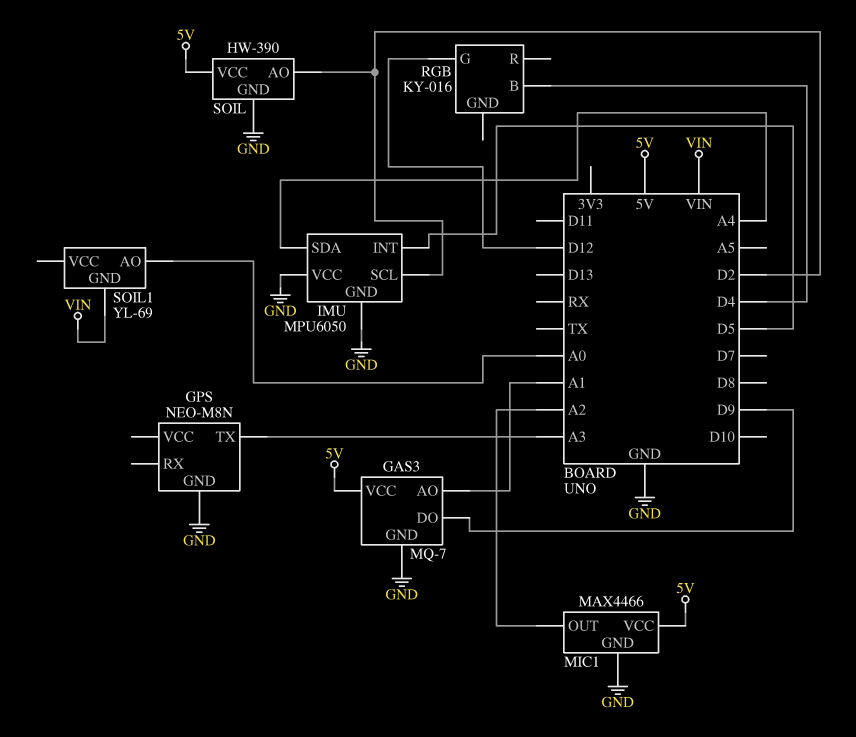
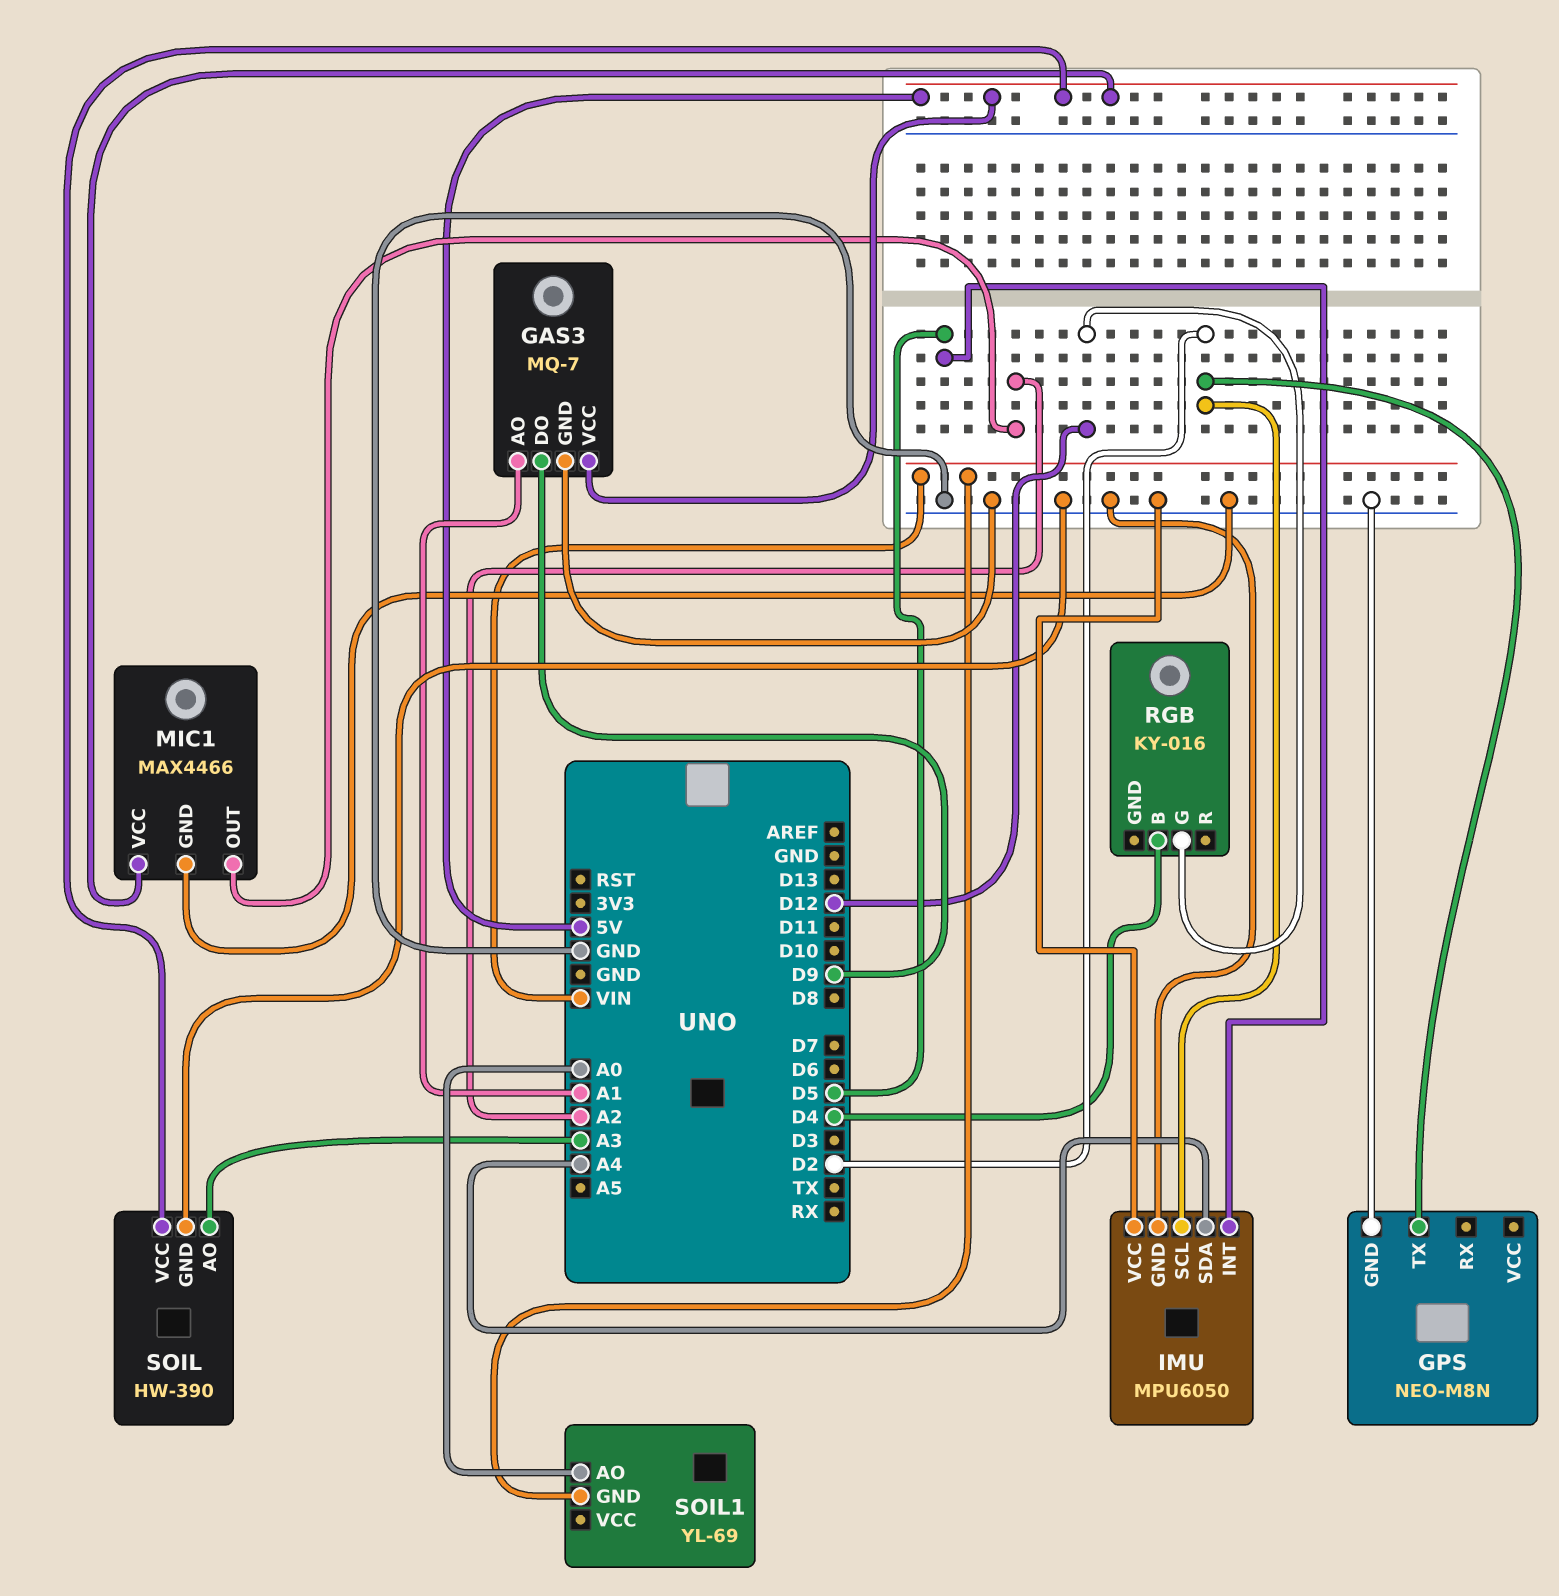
GPS pin TX: A3 -> D2
SOIL pin AO: D2 -> A3

